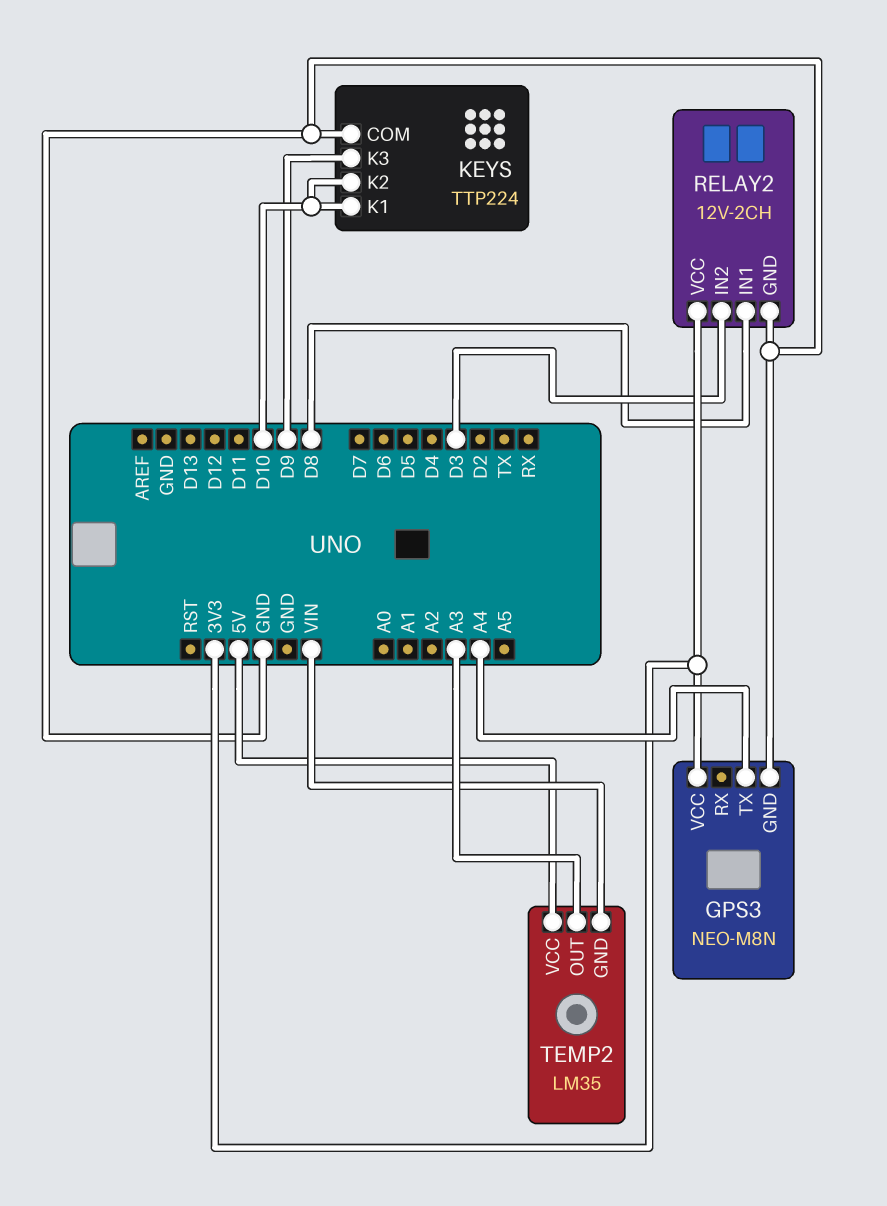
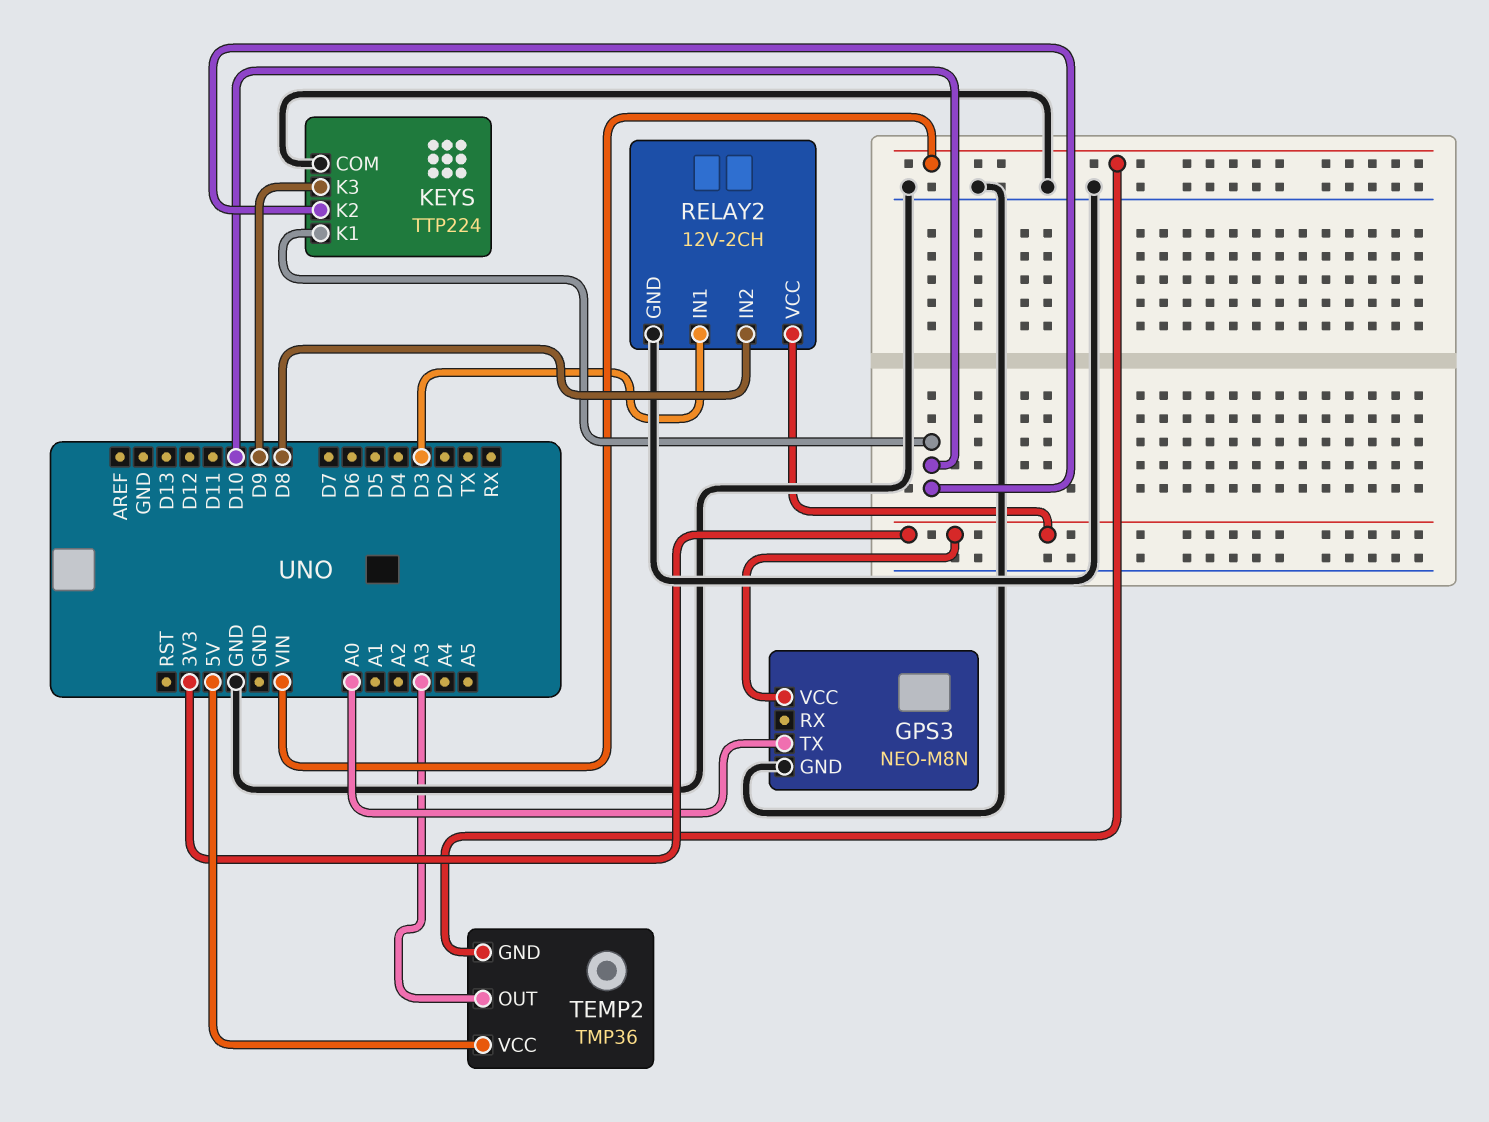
GPS3 pin TX: A4 -> A0
RELAY2 pin IN1: D8 -> D3
RELAY2 pin IN2: D3 -> D8
TEMP2: LM35 -> TMP36

